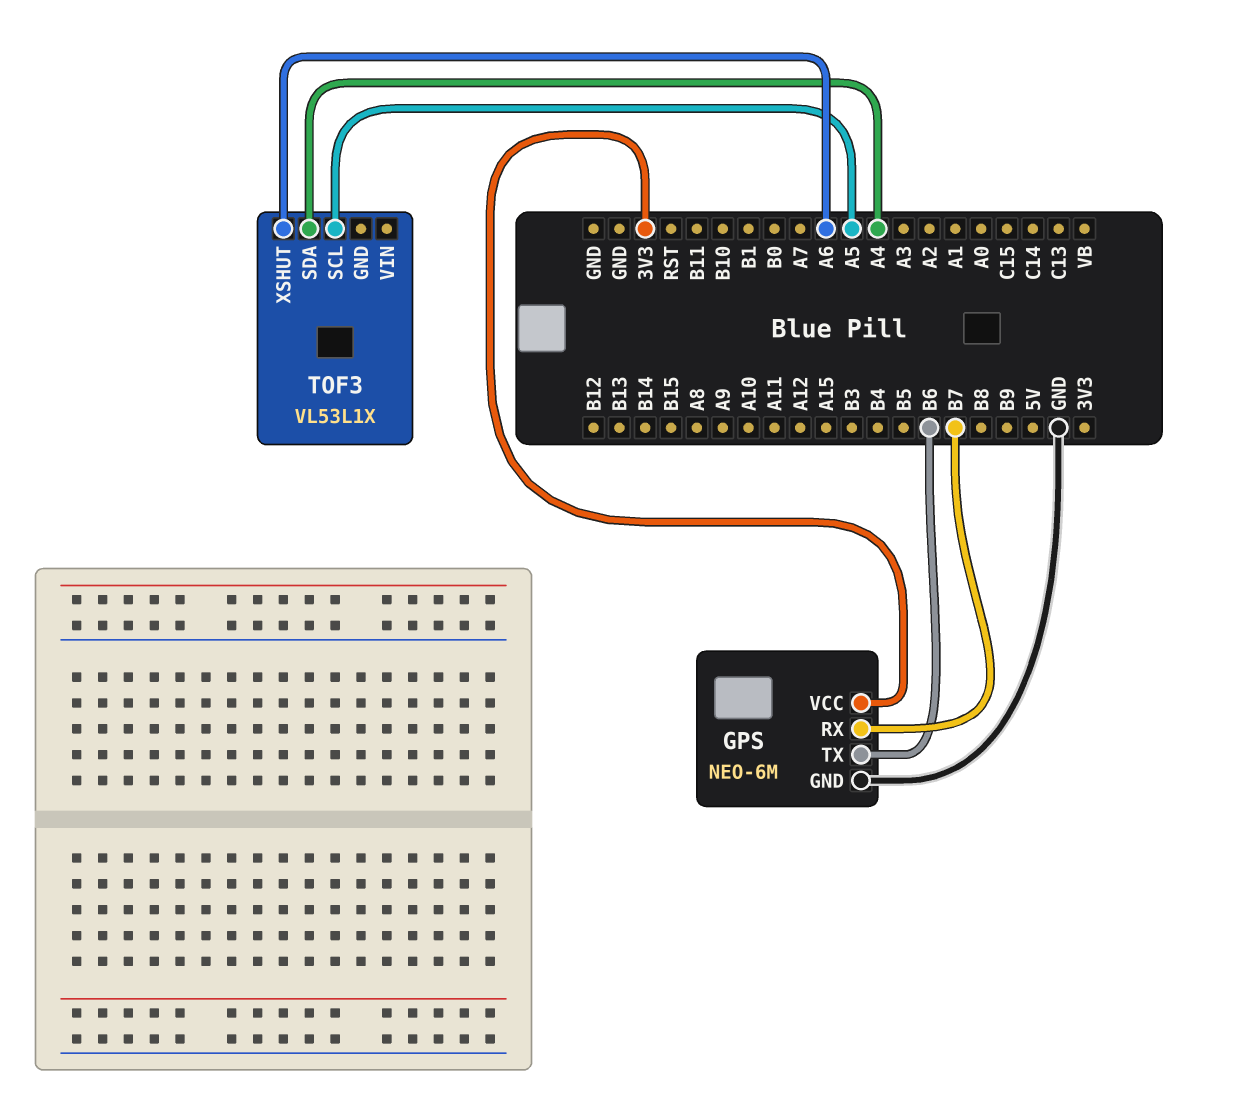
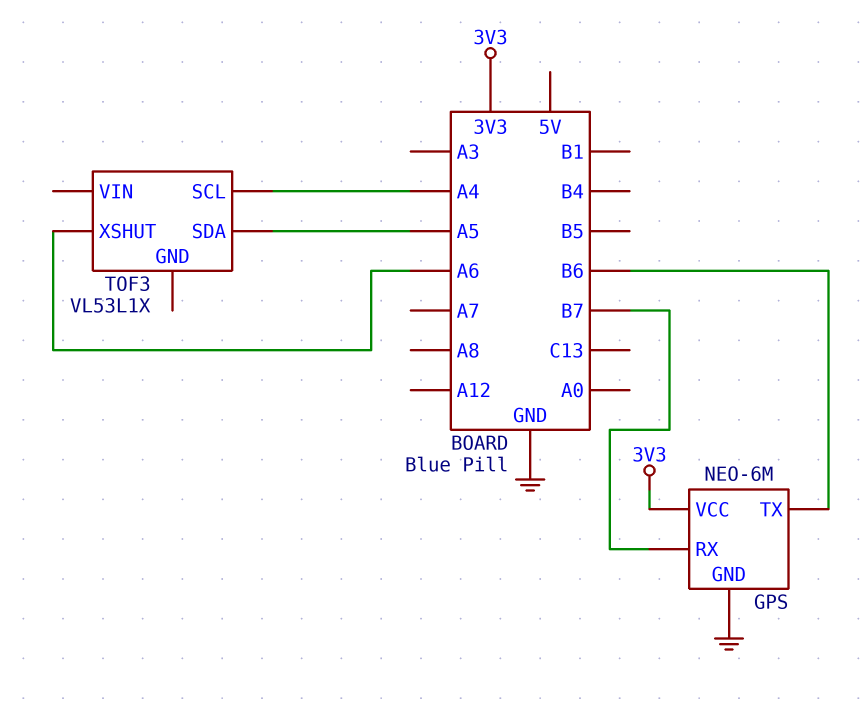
TOF3 pin SCL: A5 -> A4
TOF3 pin SDA: A4 -> A5

